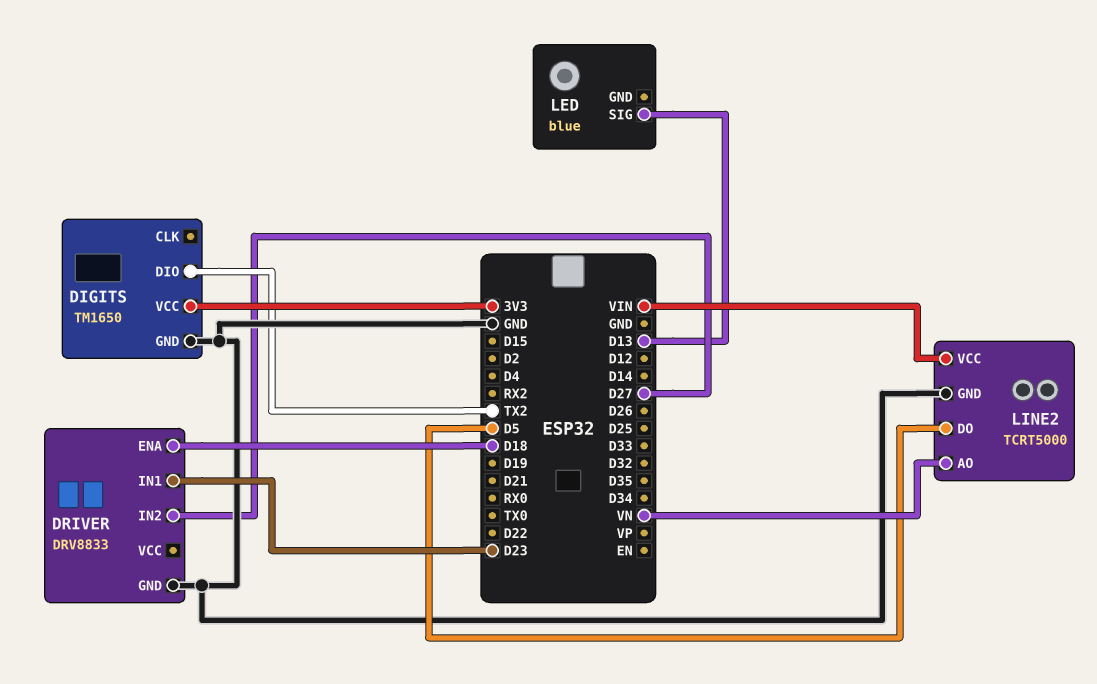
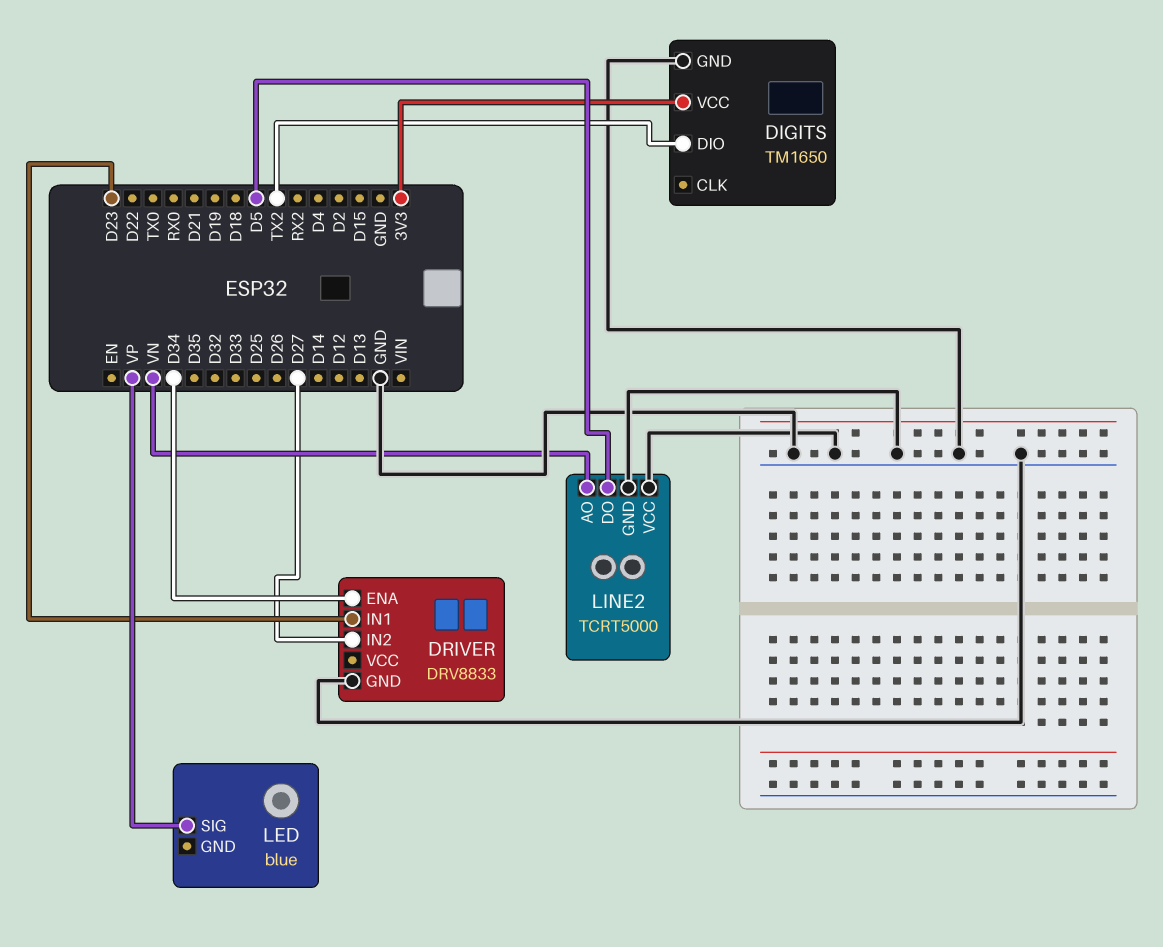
DRIVER pin ENA: D18 -> D34
LED pin SIG: D13 -> VP
LINE2 pin VCC: VIN -> GND

